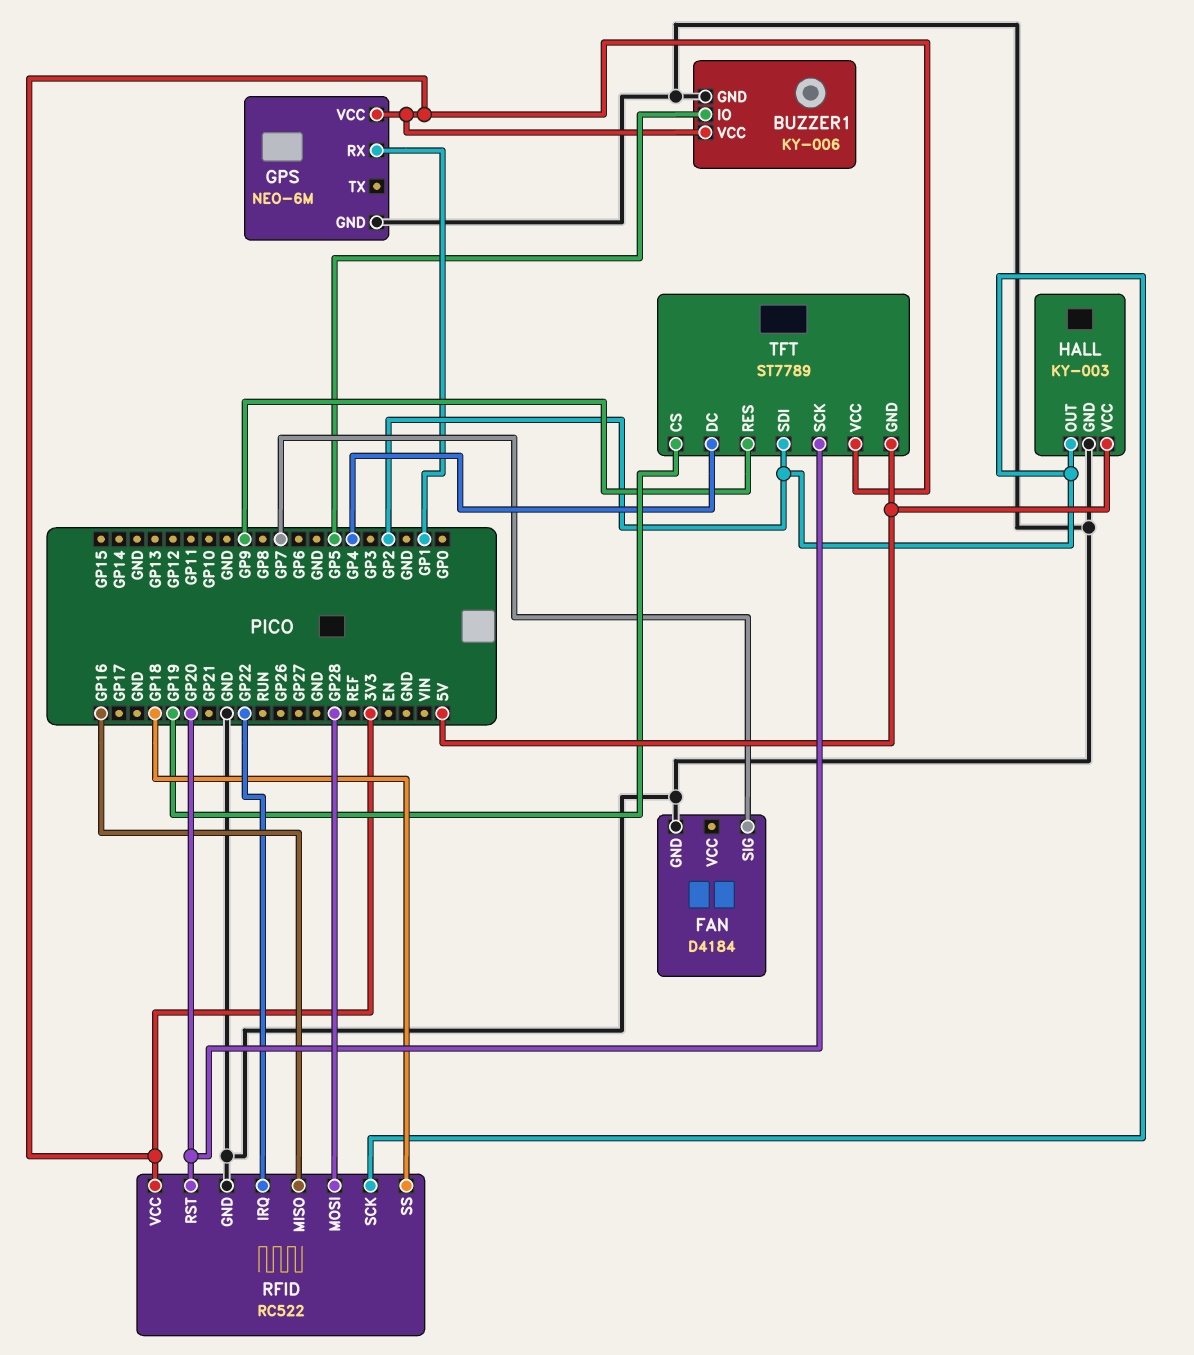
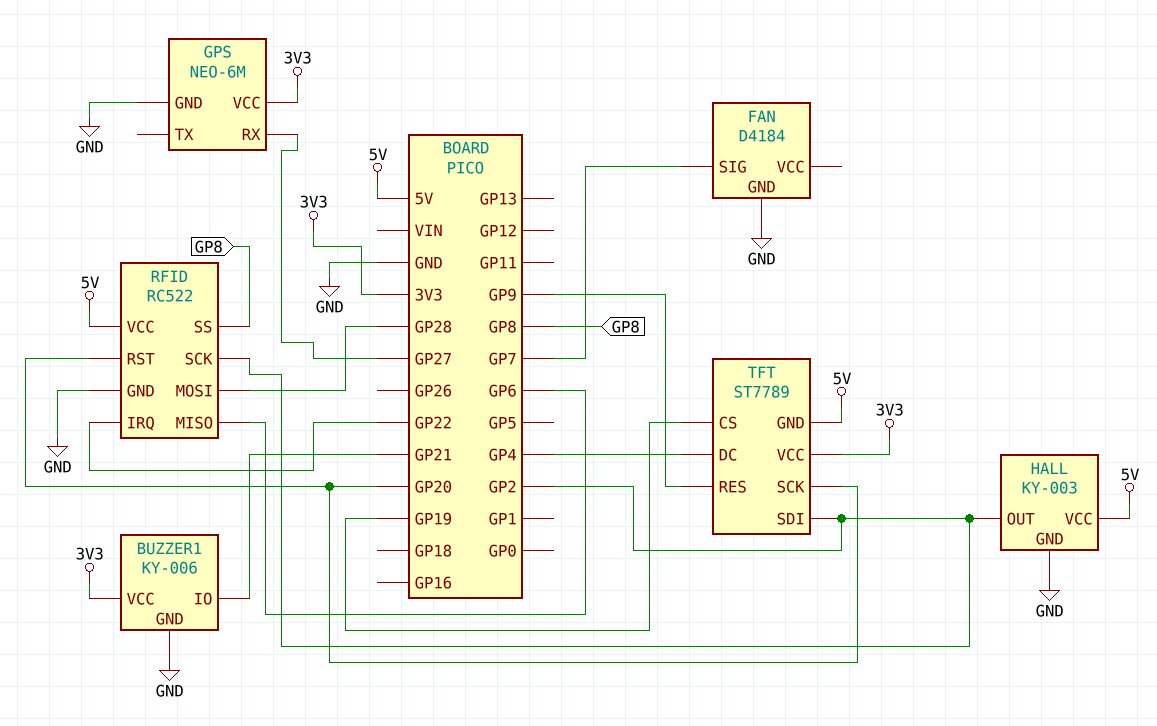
BUZZER1 pin IO: GP5 -> GP21
GPS pin RX: GP1 -> GP27
RFID pin MISO: GP16 -> GP6
RFID pin SS: GP18 -> GP8
RFID pin VCC: 3V3 -> 5V

